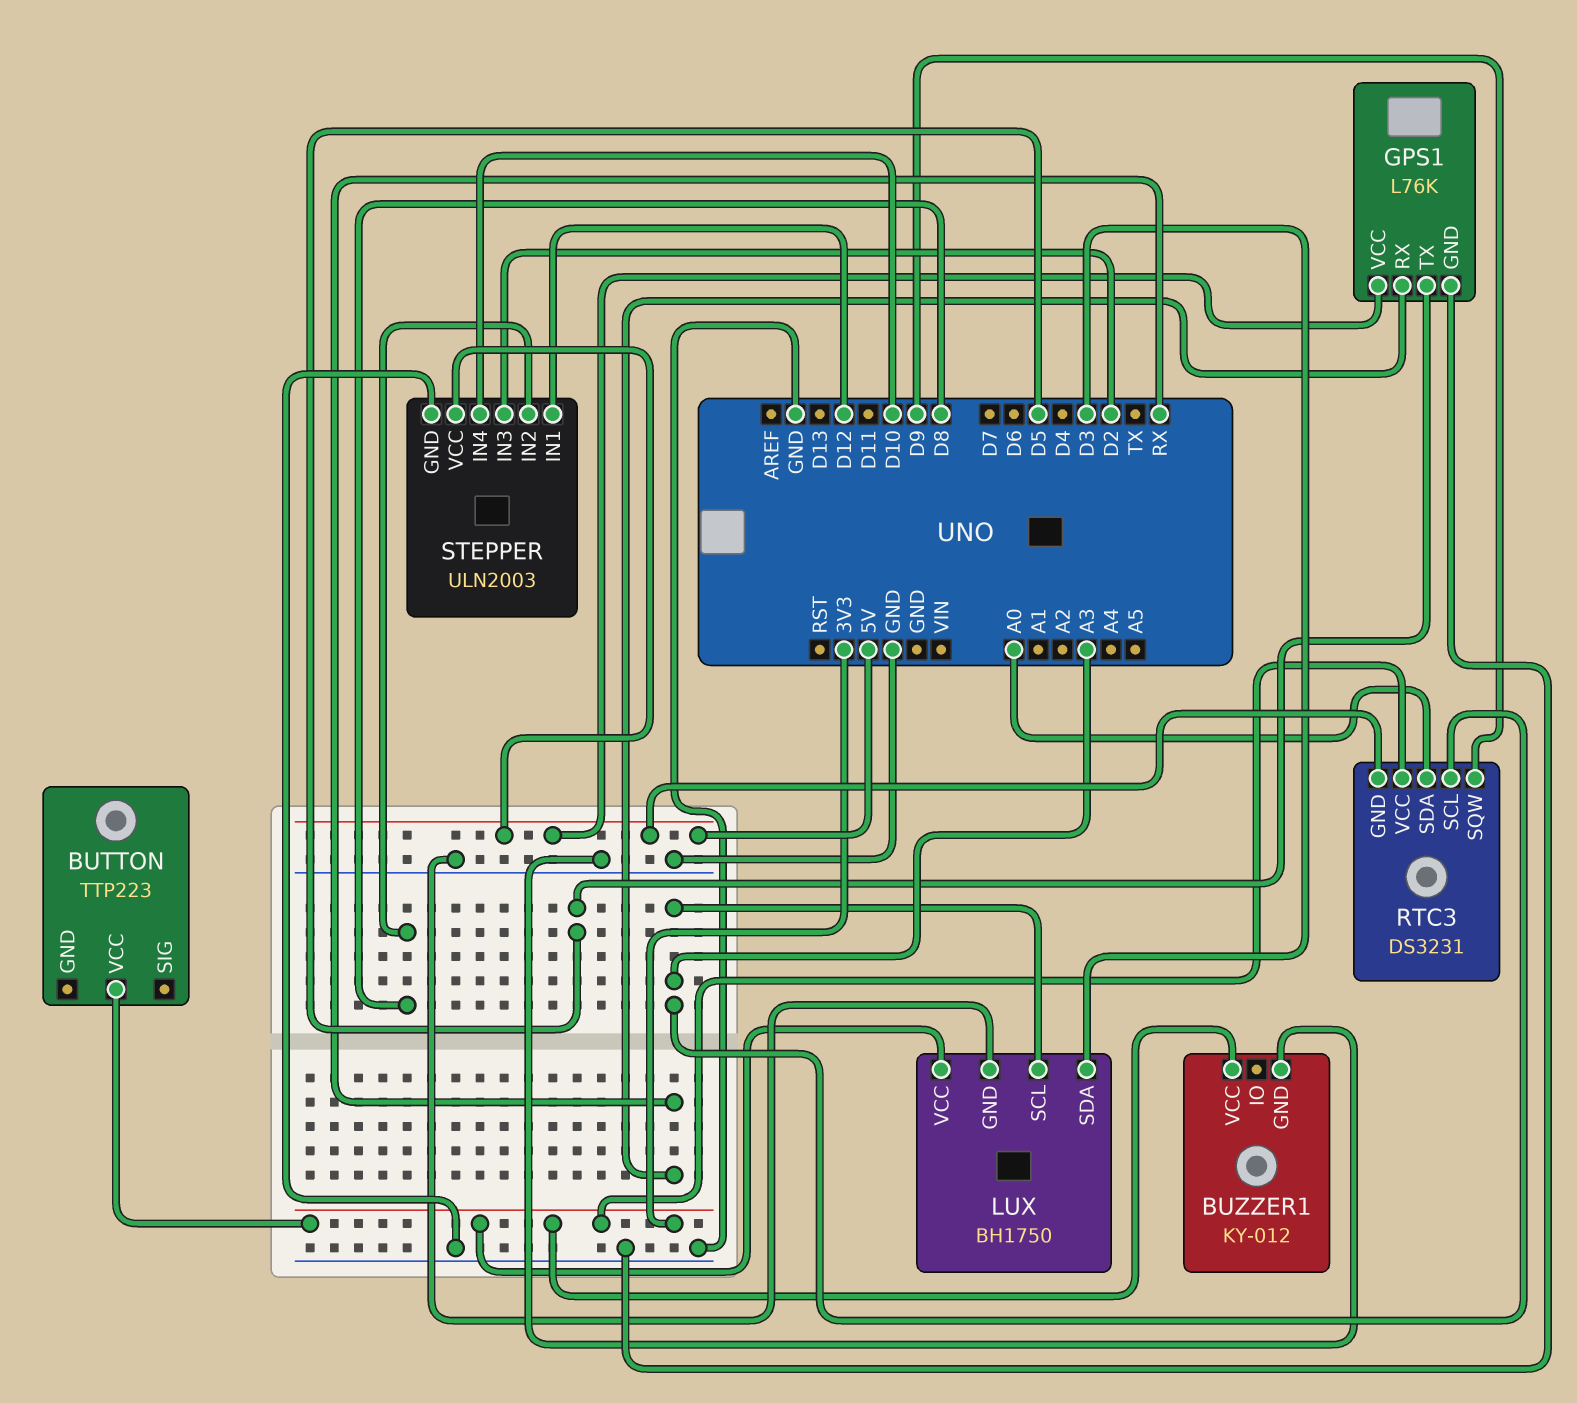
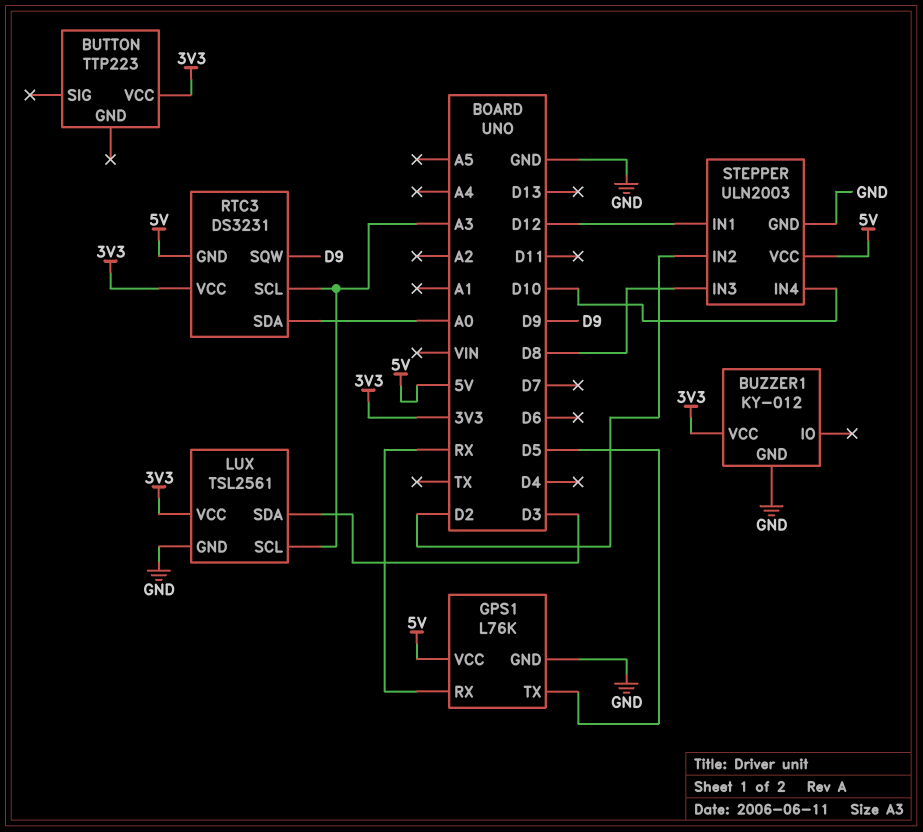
LUX: BH1750 -> TSL2561
STEPPER pin IN2: D8 -> D2
STEPPER pin IN3: D2 -> D8

